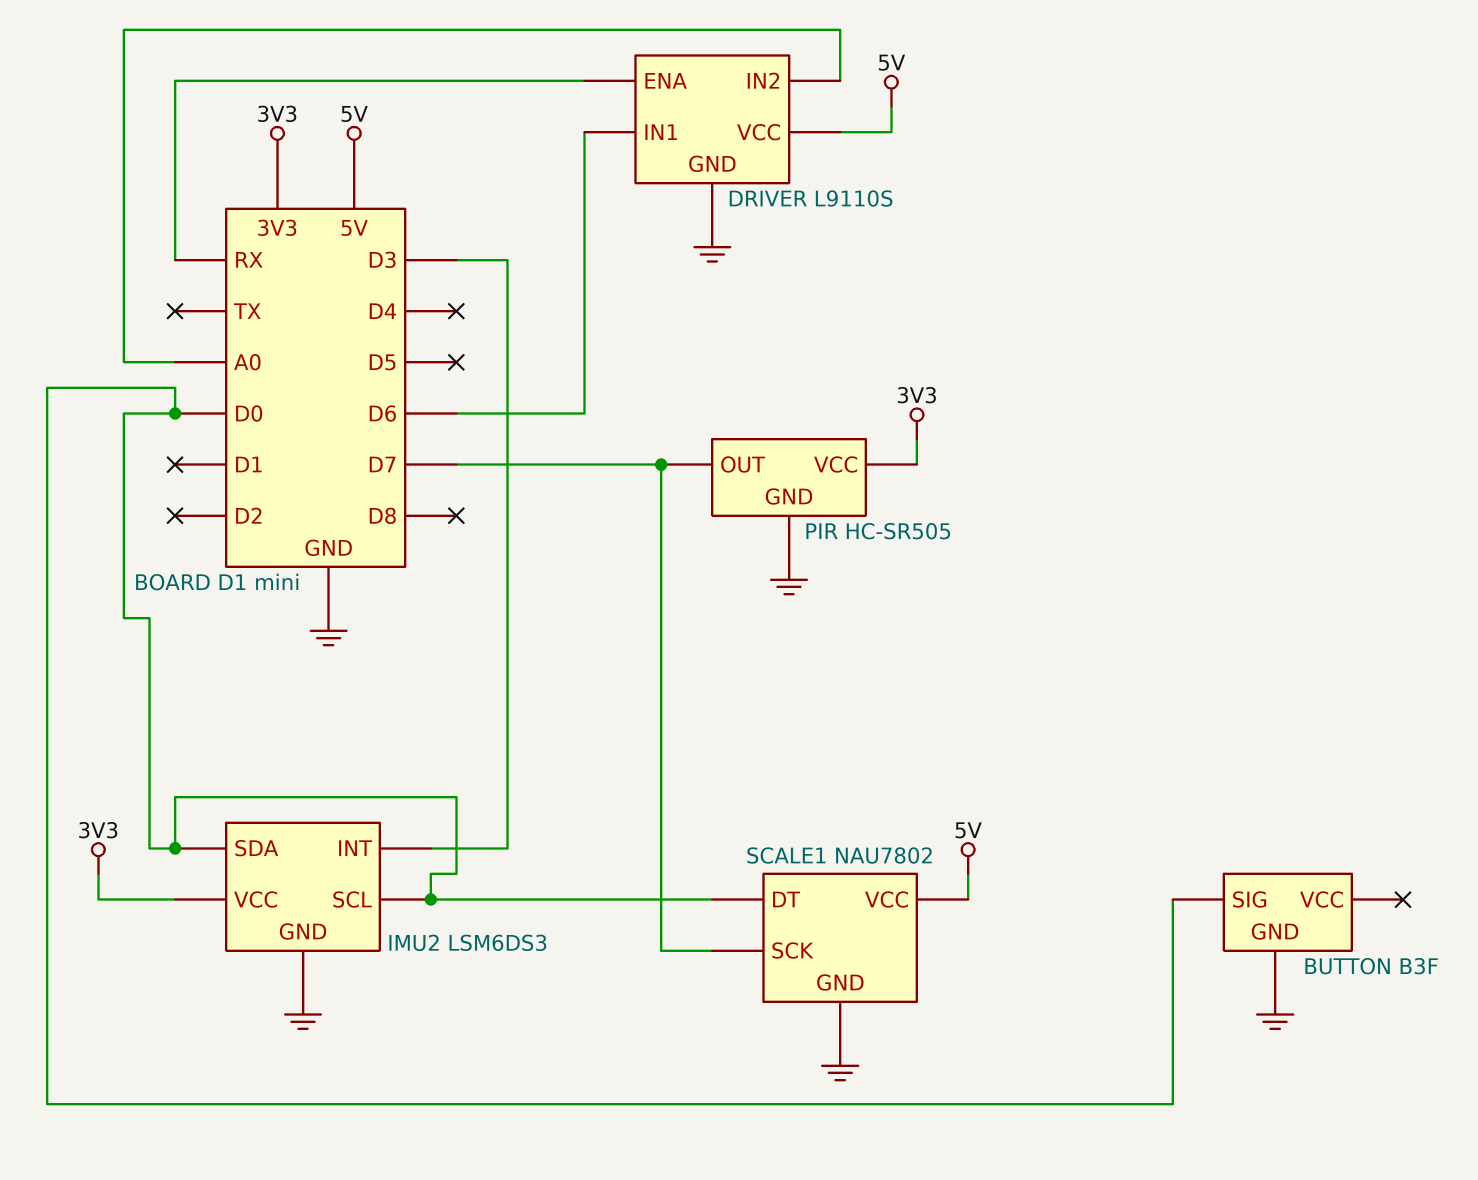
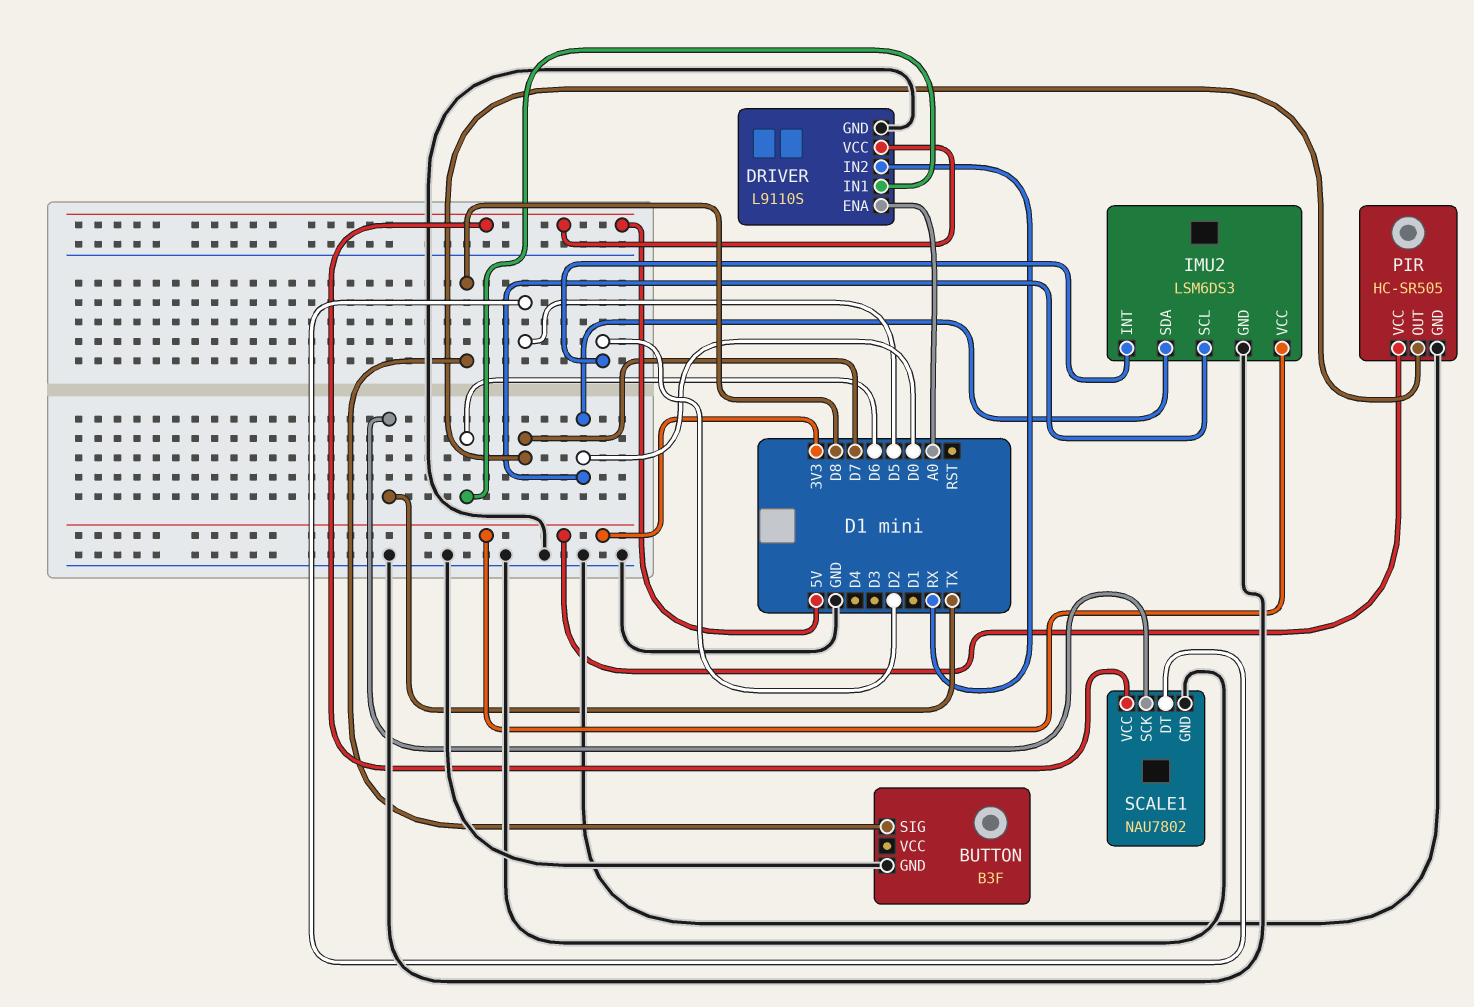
BUTTON pin SIG: D0 -> D8
DRIVER pin ENA: RX -> A0
DRIVER pin IN2: A0 -> RX
IMU2 pin INT: D3 -> D2
SCALE1 pin DT: D0 -> D5
SCALE1 pin SCK: D7 -> TX

